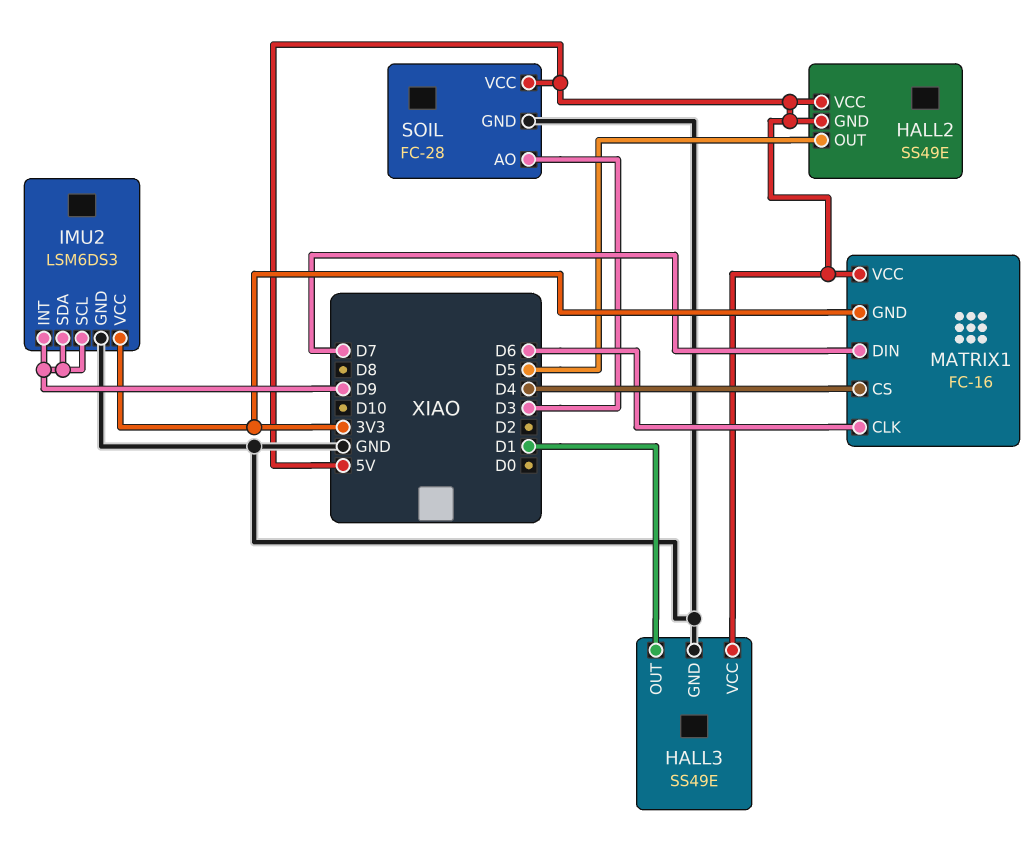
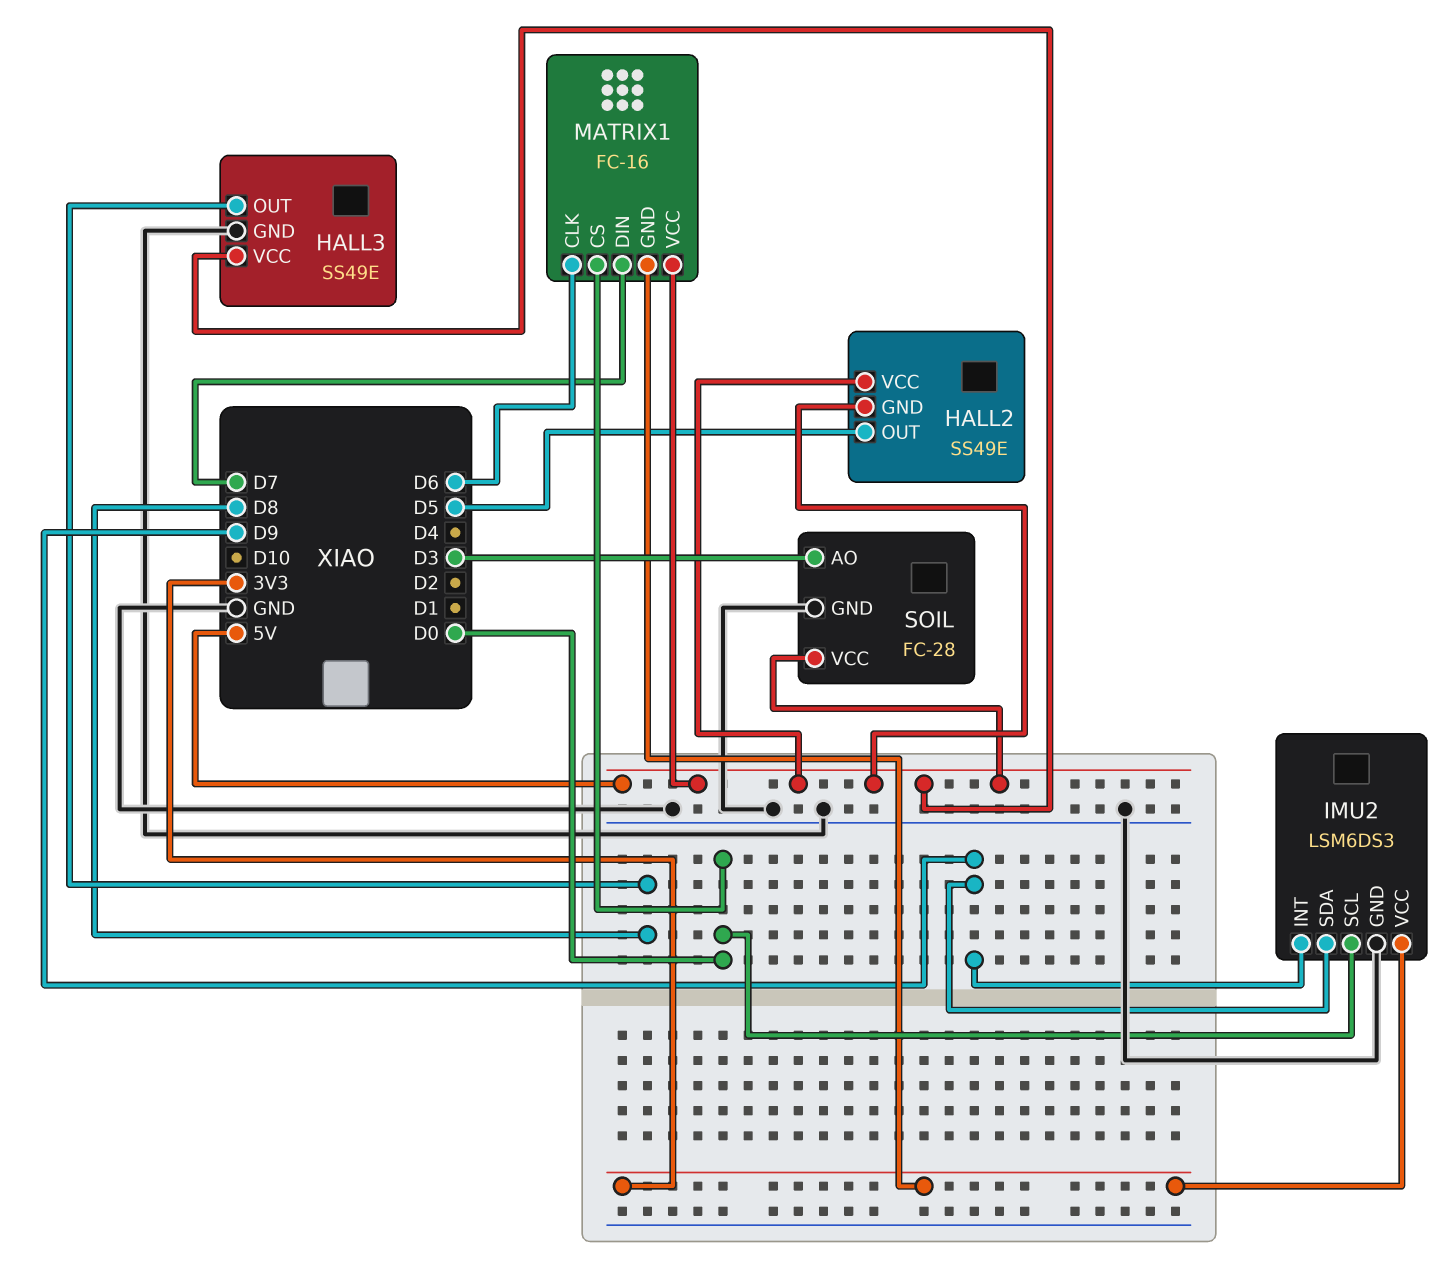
HALL3 pin OUT: D1 -> D8
IMU2 pin SCL: D9 -> D0
MATRIX1 pin CS: D4 -> D0

